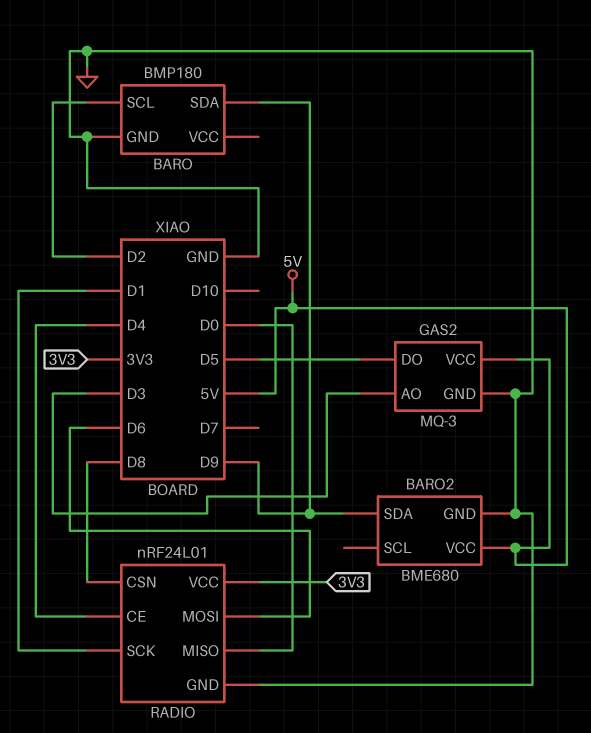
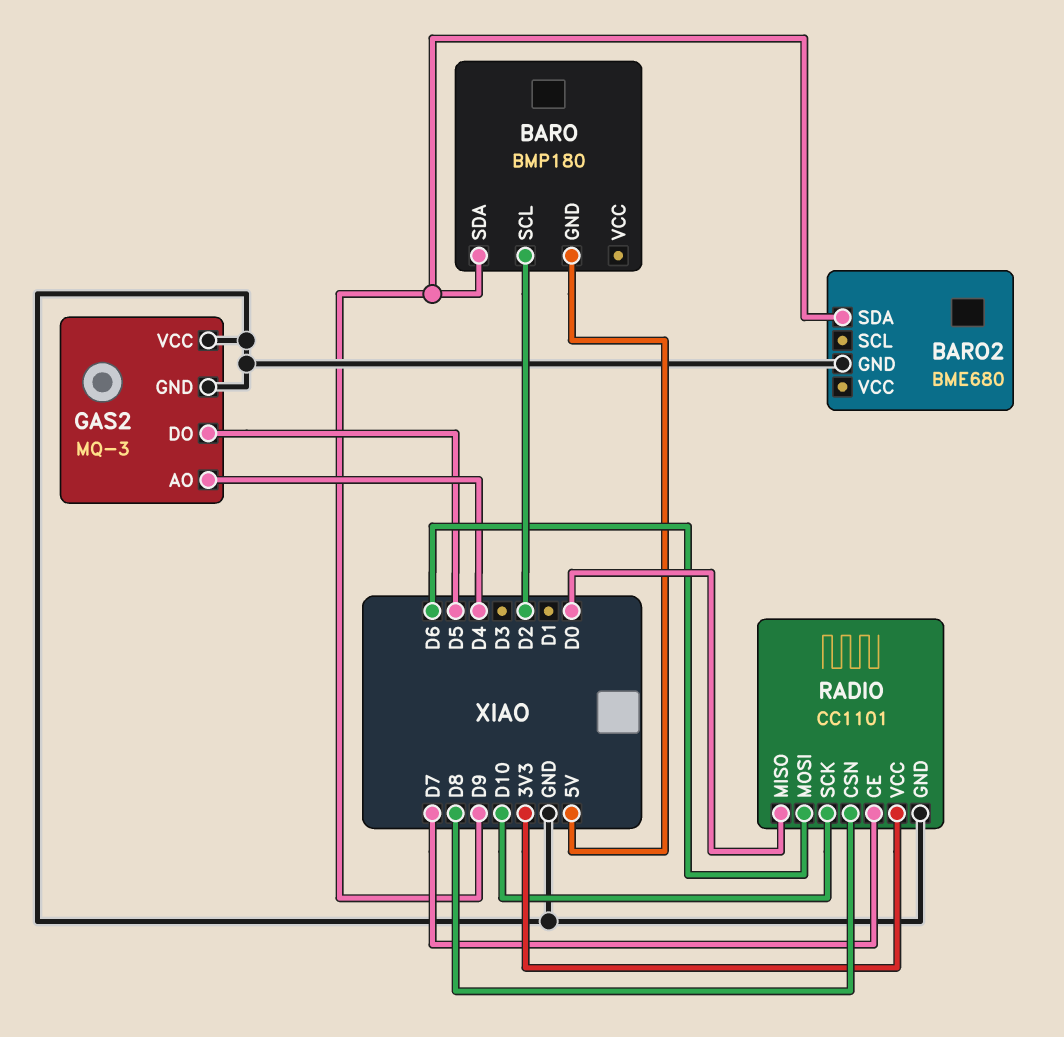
BARO pin GND: GND -> 5V
BARO2 pin VCC: 5V -> none
GAS2 pin AO: D3 -> D4
GAS2 pin VCC: 5V -> GND
RADIO: nRF24L01 -> CC1101
RADIO pin CE: D4 -> D7
RADIO pin SCK: D1 -> D10

